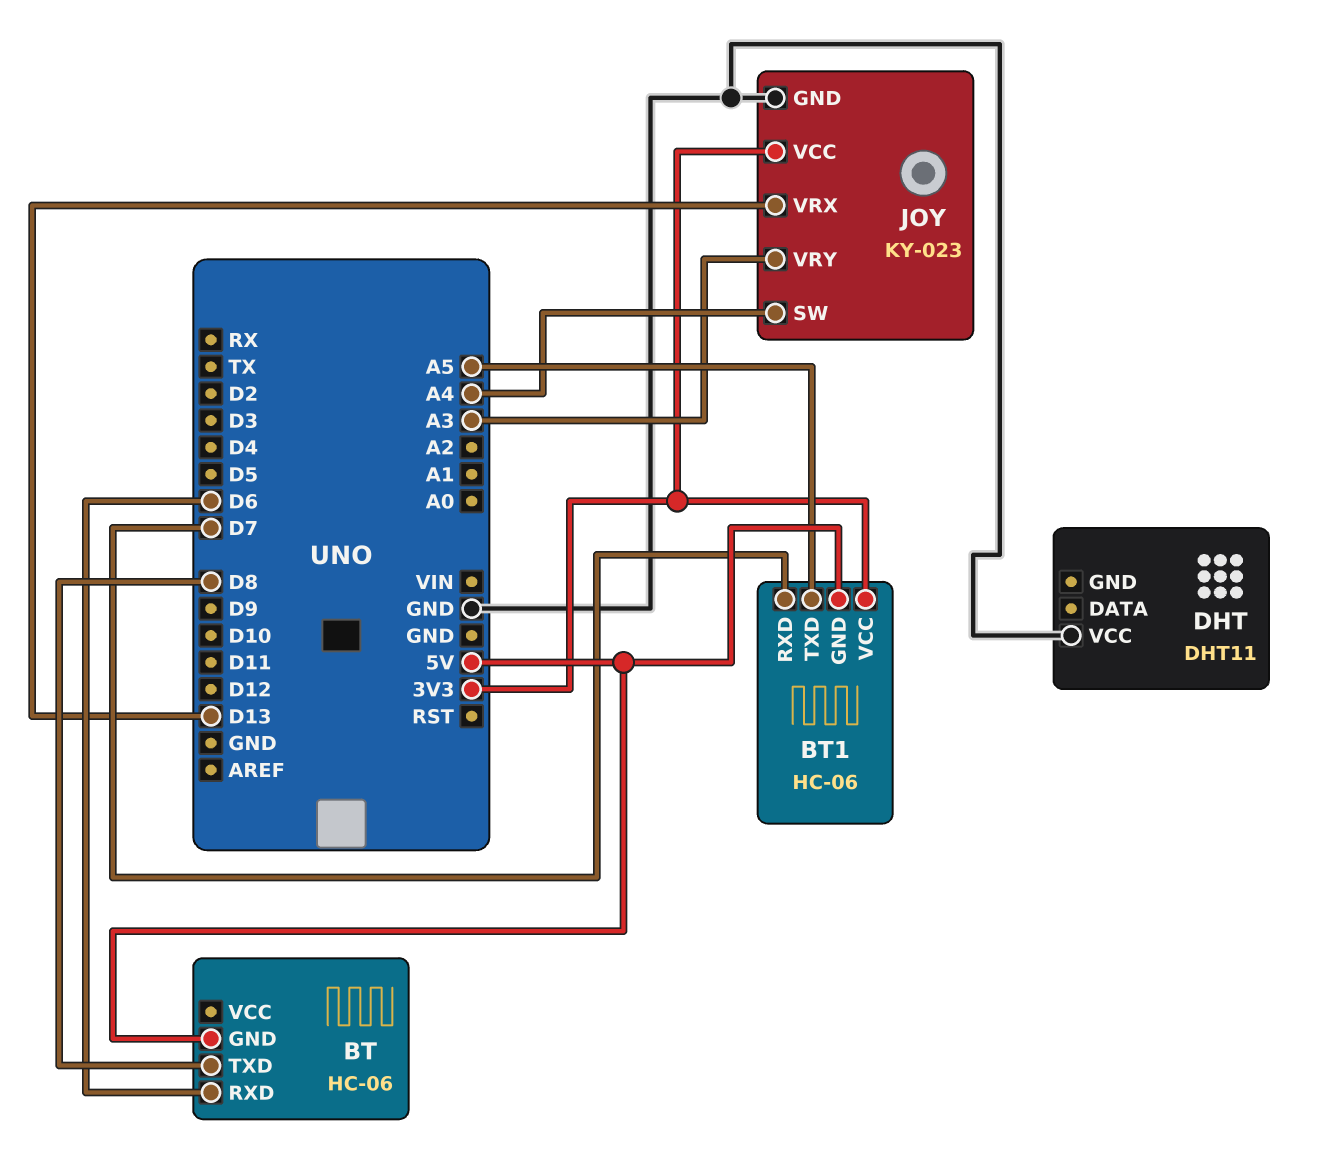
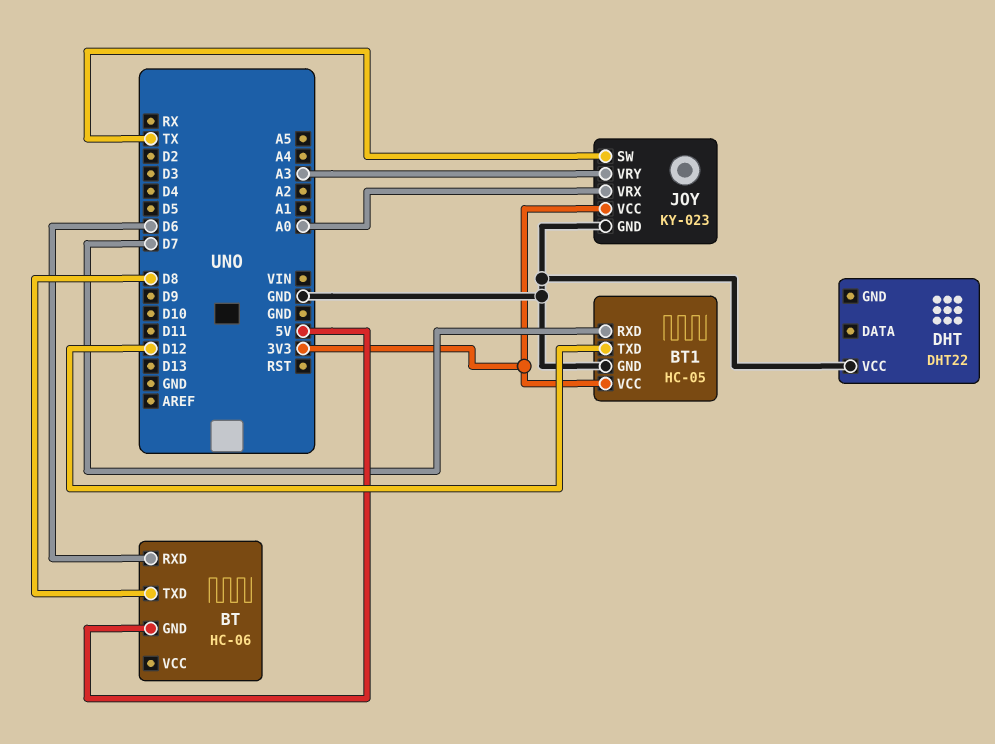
BT1: HC-06 -> HC-05
BT1 pin GND: 5V -> GND
BT1 pin TXD: A5 -> D12
DHT: DHT11 -> DHT22
JOY pin SW: A4 -> TX
JOY pin VRX: D13 -> A0

